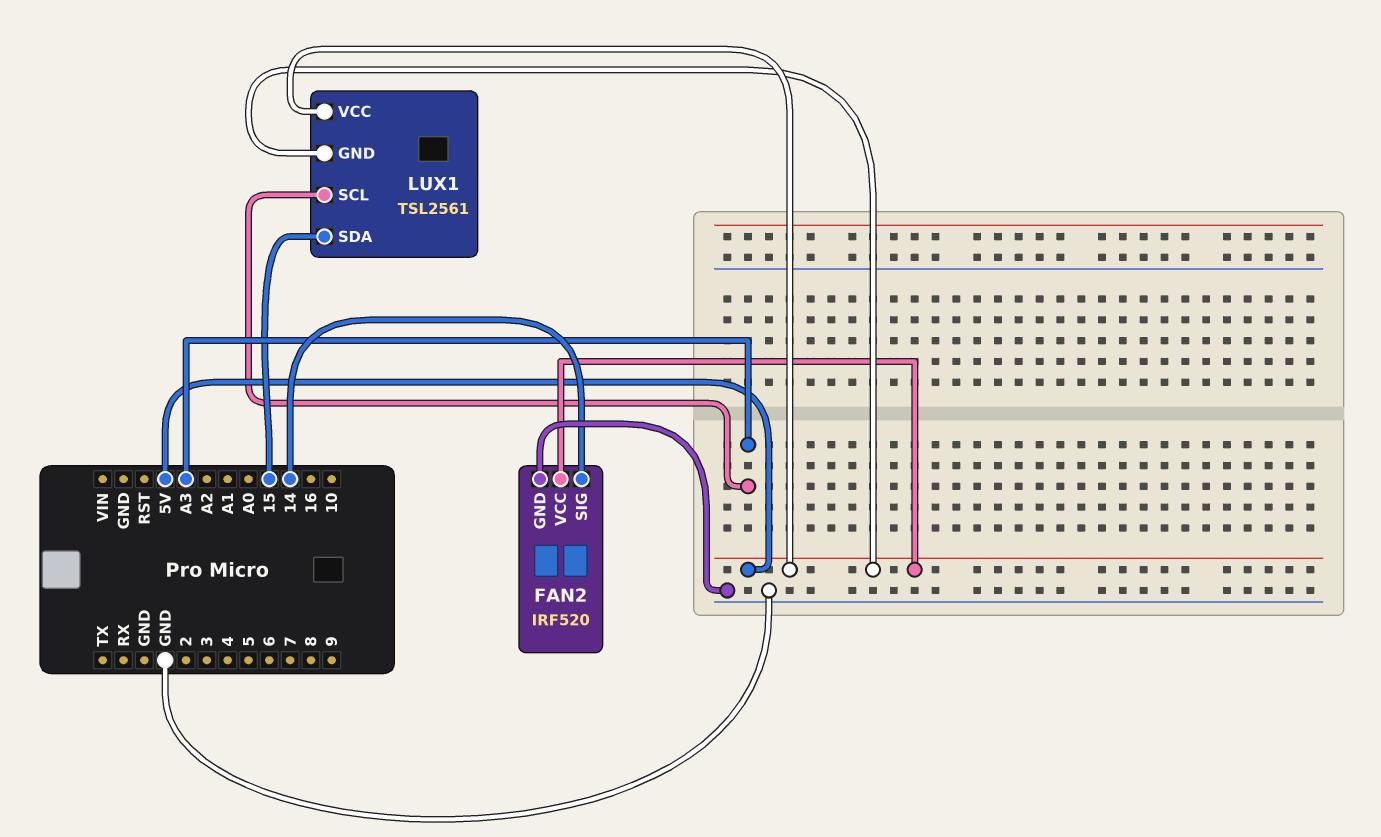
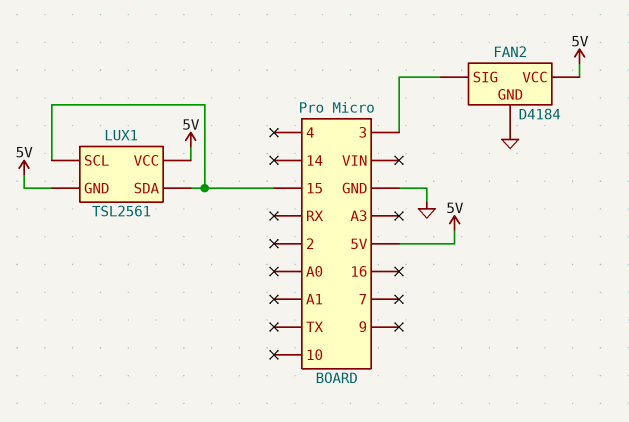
FAN2: IRF520 -> D4184
FAN2 pin SIG: 14 -> 3
LUX1 pin SCL: A3 -> 15

